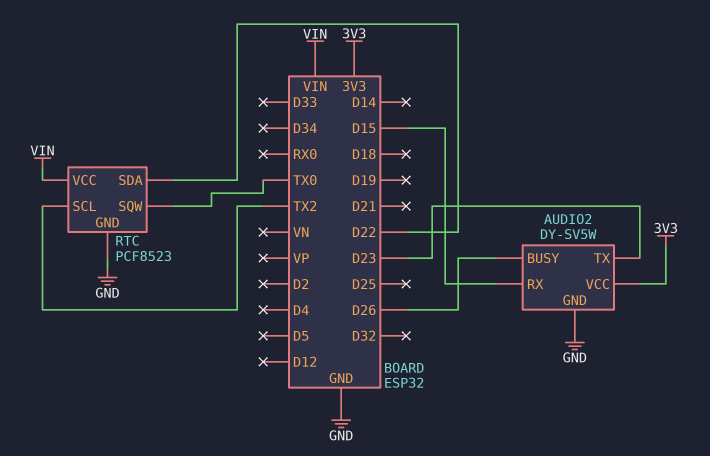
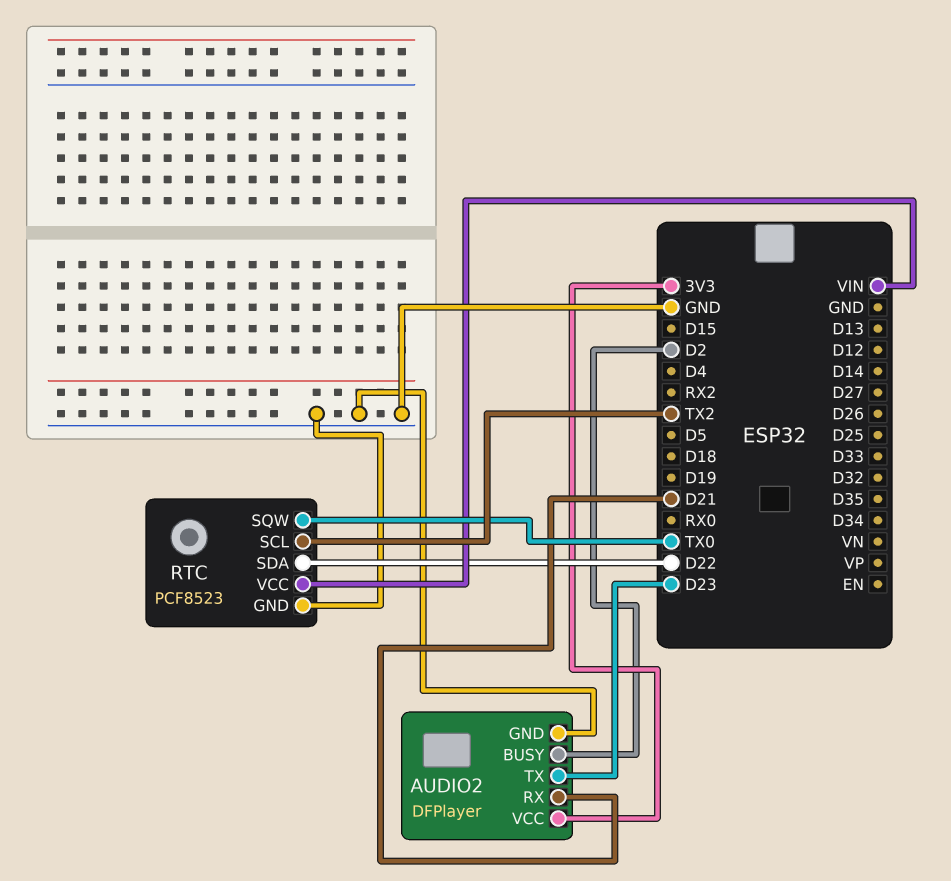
AUDIO2: DY-SV5W -> DFPlayer
AUDIO2 pin BUSY: D26 -> D2
AUDIO2 pin RX: D15 -> D21

